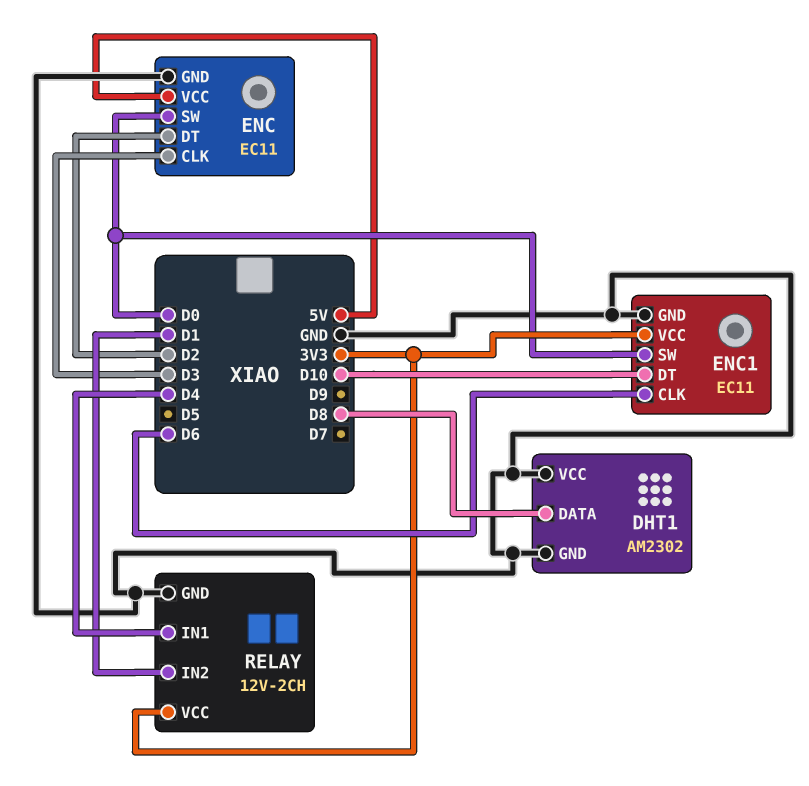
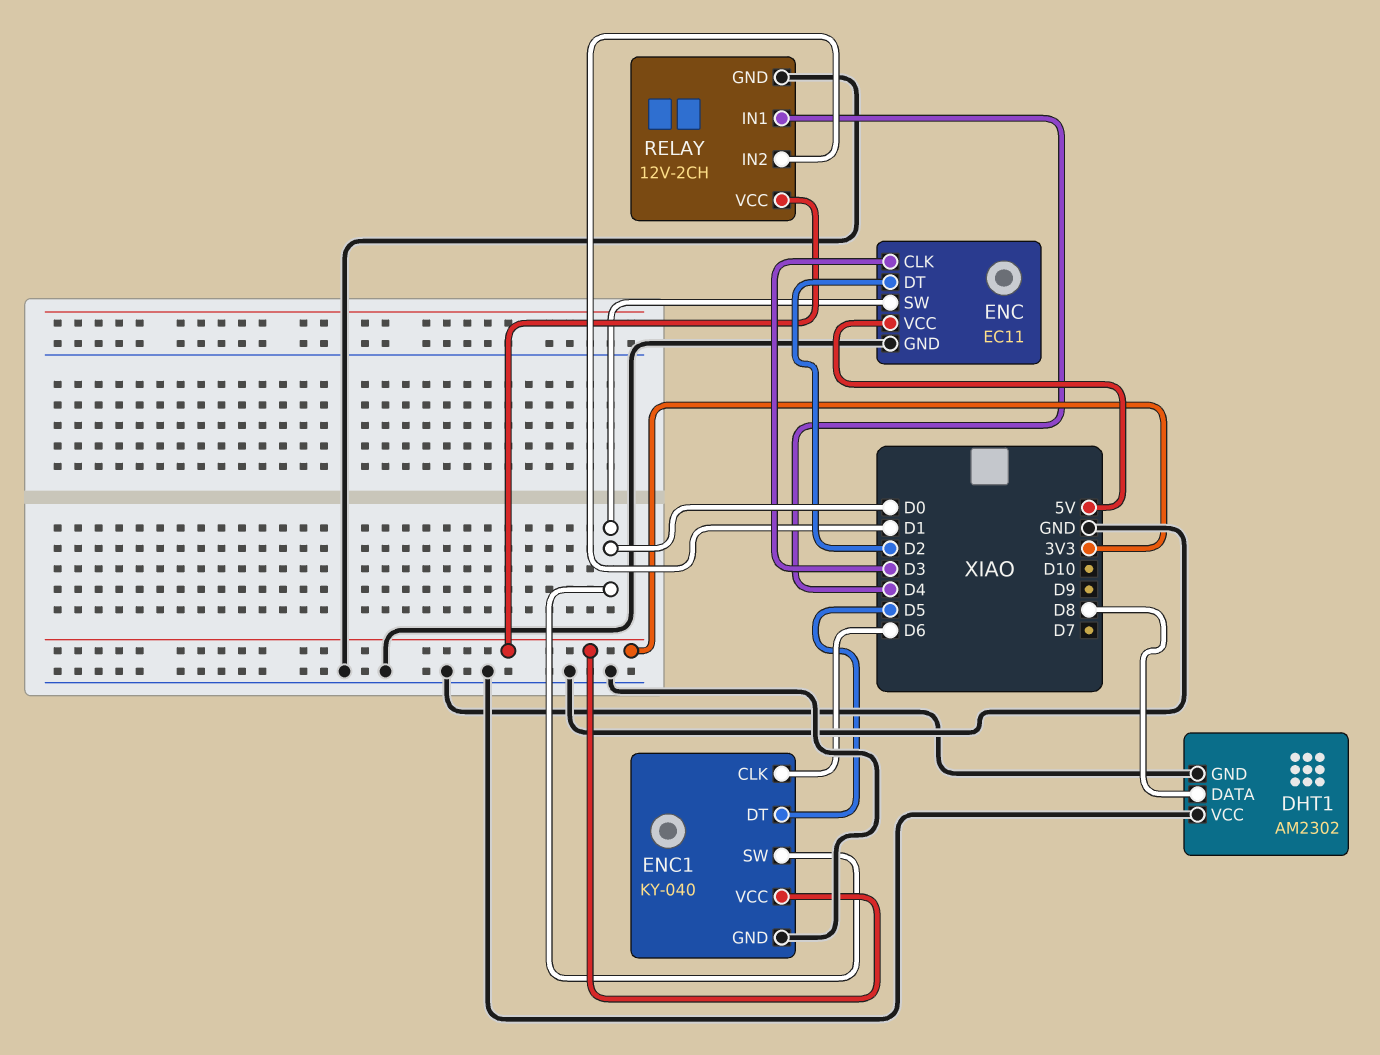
ENC1: EC11 -> KY-040
ENC1 pin DT: D10 -> D5

